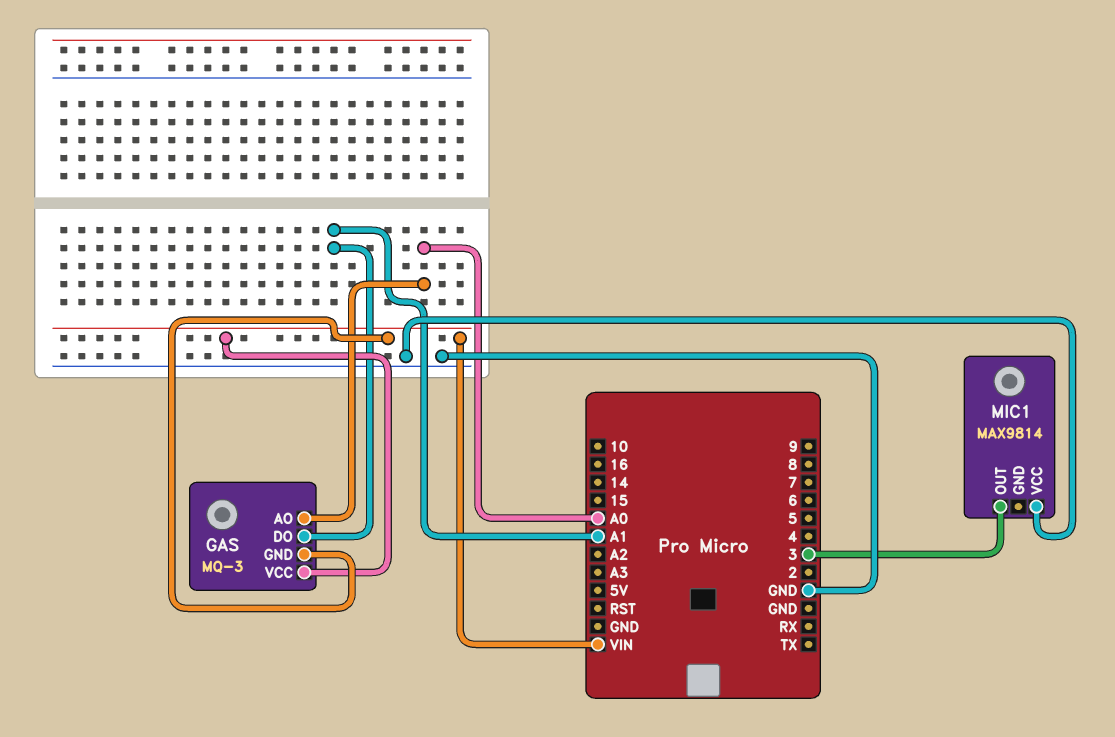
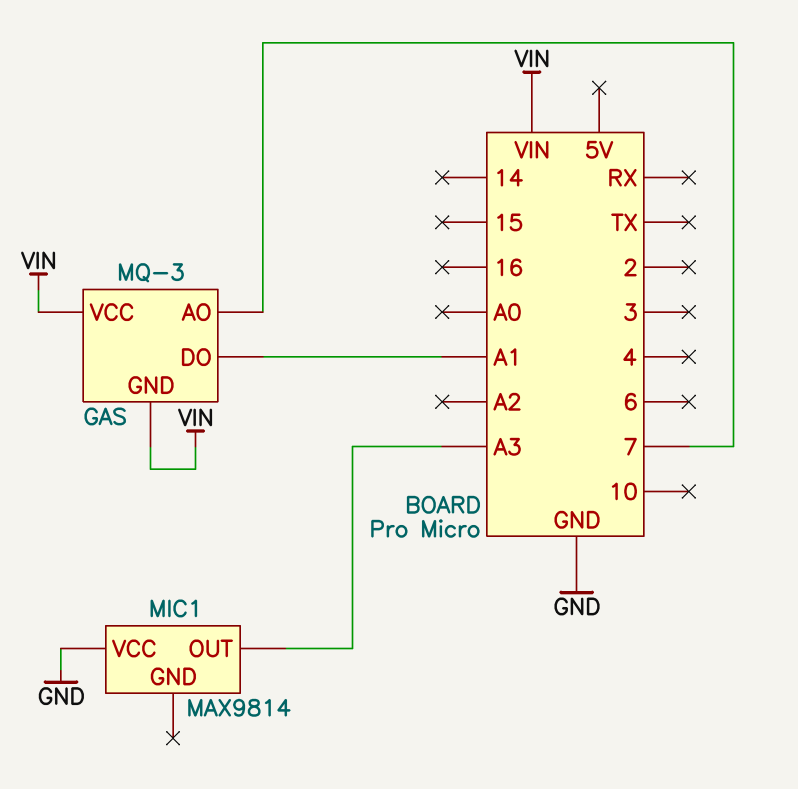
GAS pin AO: A0 -> 7
MIC1 pin OUT: 3 -> A3

